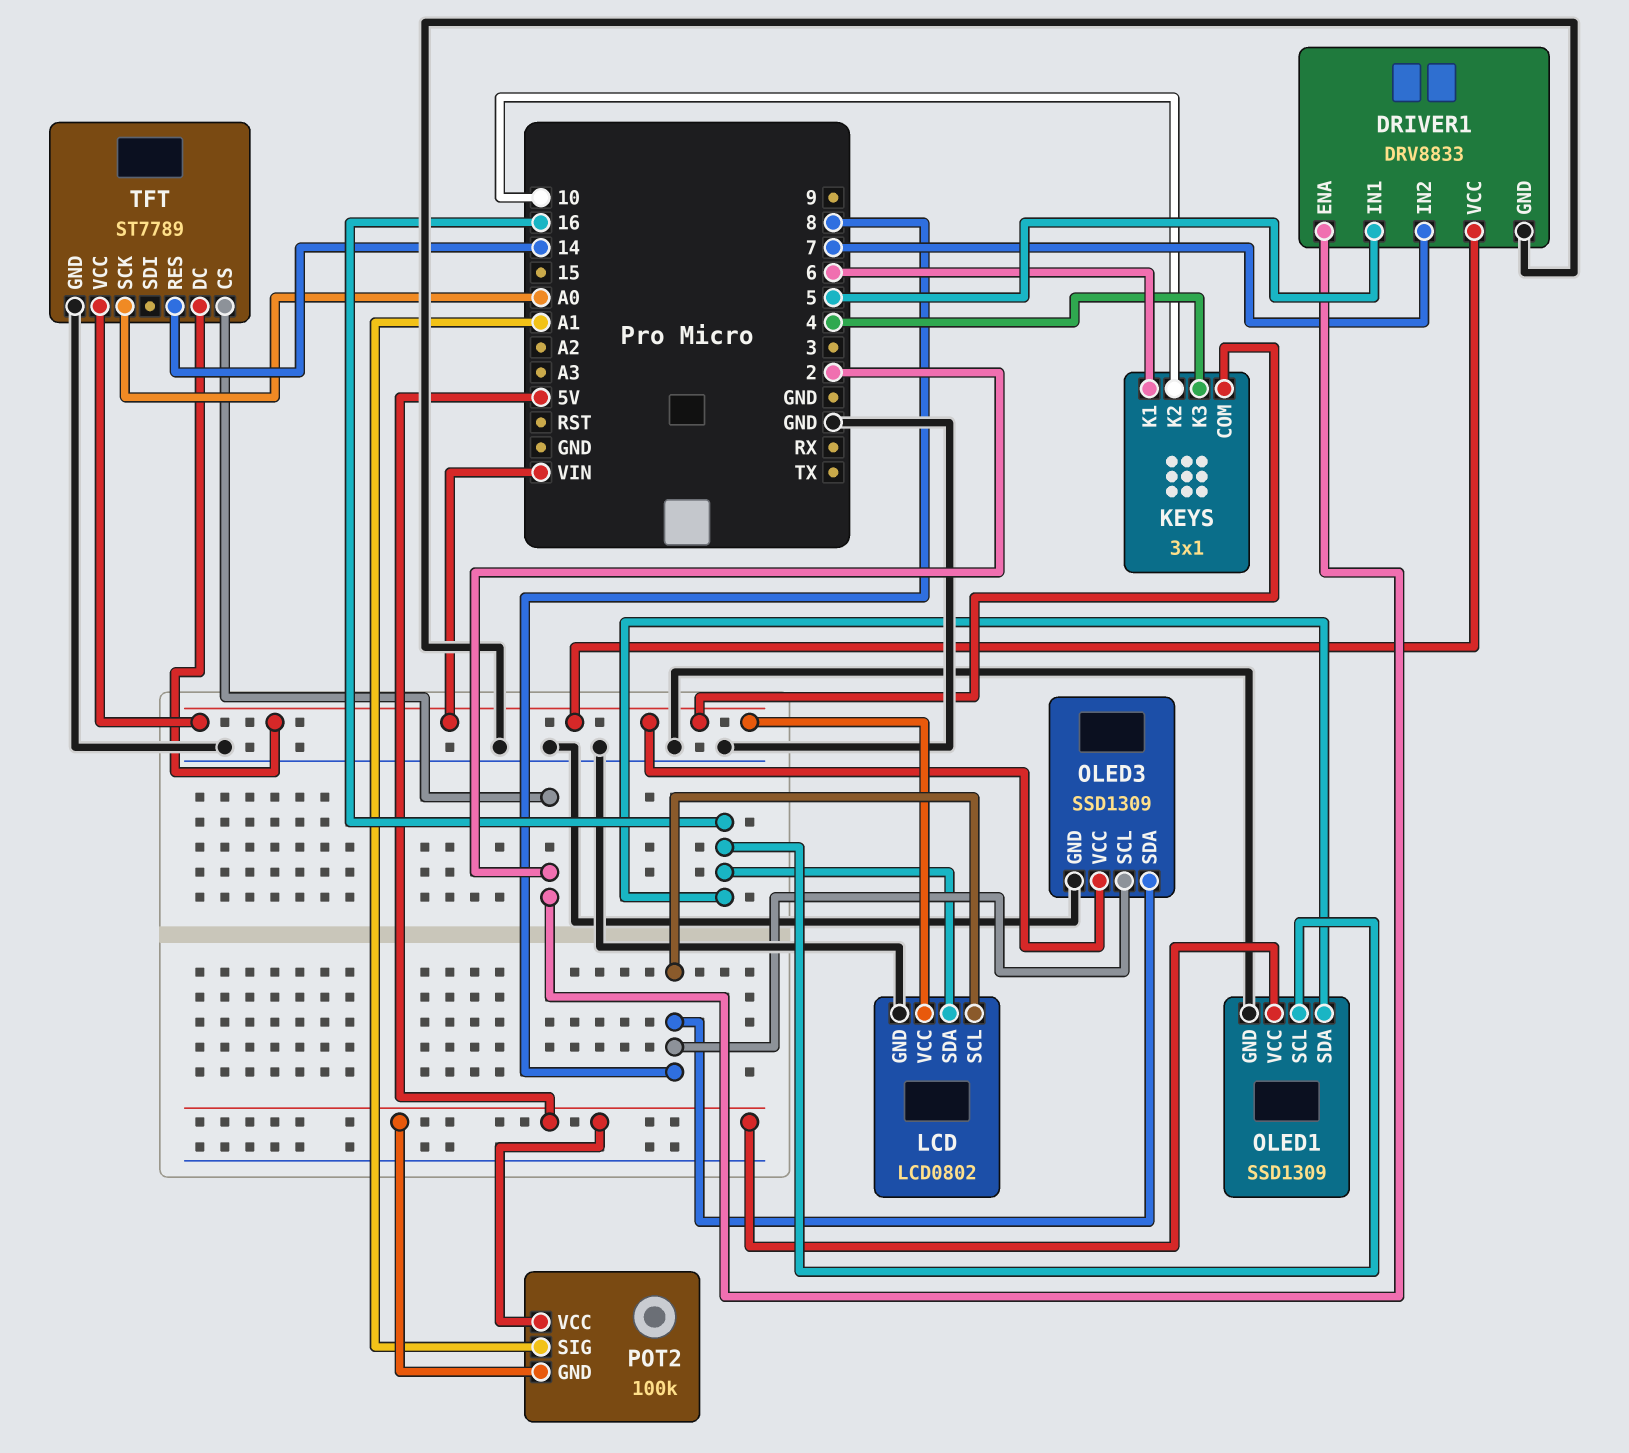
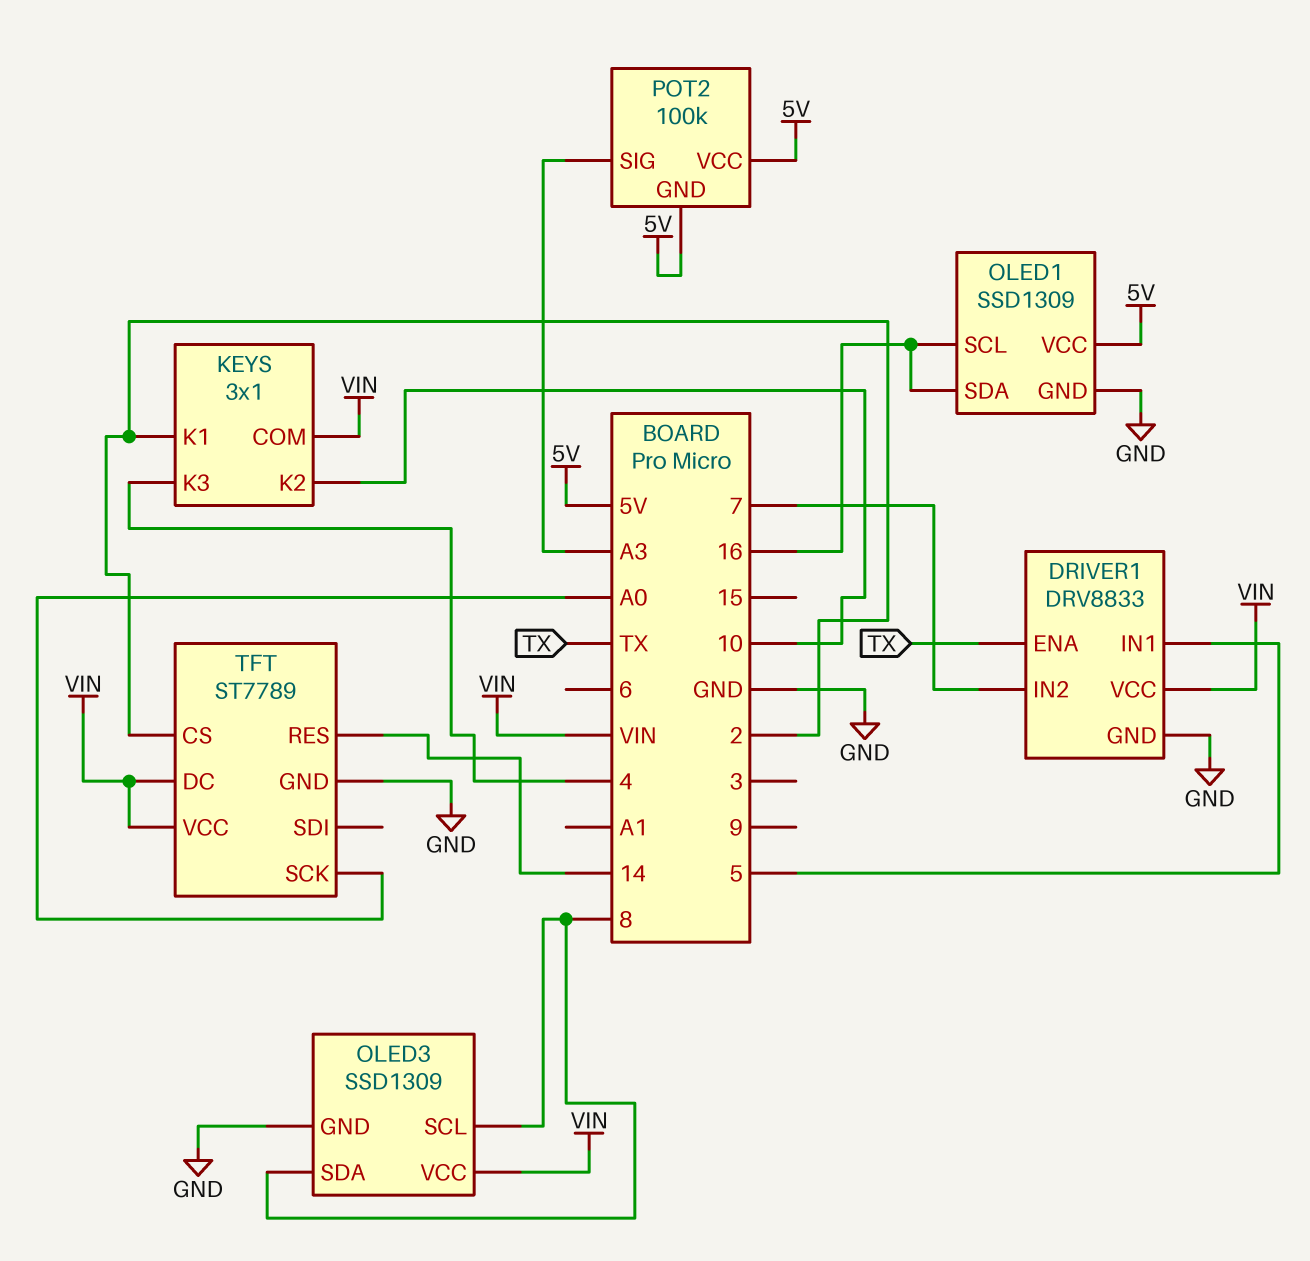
DRIVER1 pin ENA: 2 -> TX
KEYS pin K1: 6 -> 2
LCD: LCD0802 -> none
LCD pin GND: GND -> none
LCD pin SCL: 8 -> none
LCD pin SDA: 16 -> none
LCD pin VCC: VIN -> none
POT2 pin SIG: A1 -> A3

